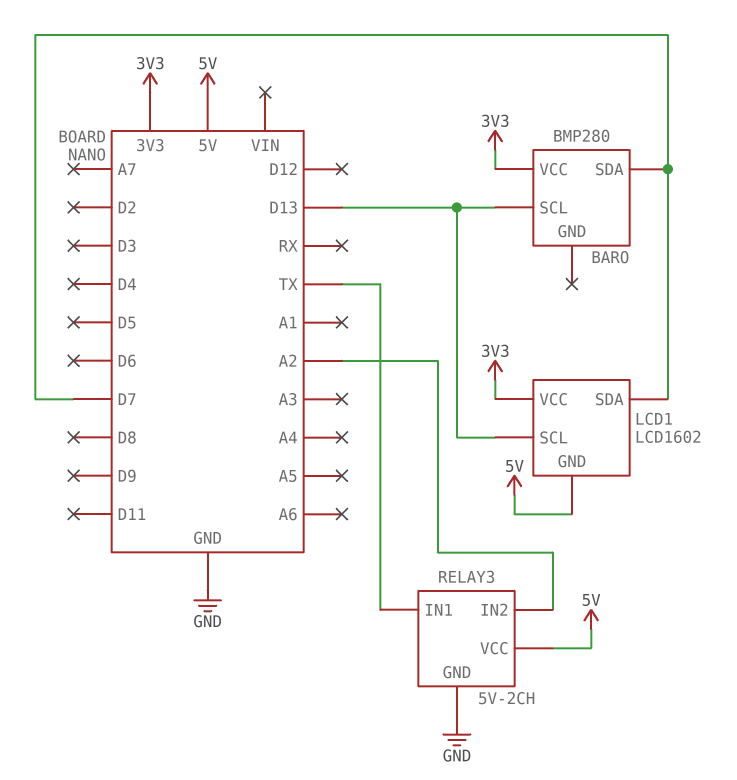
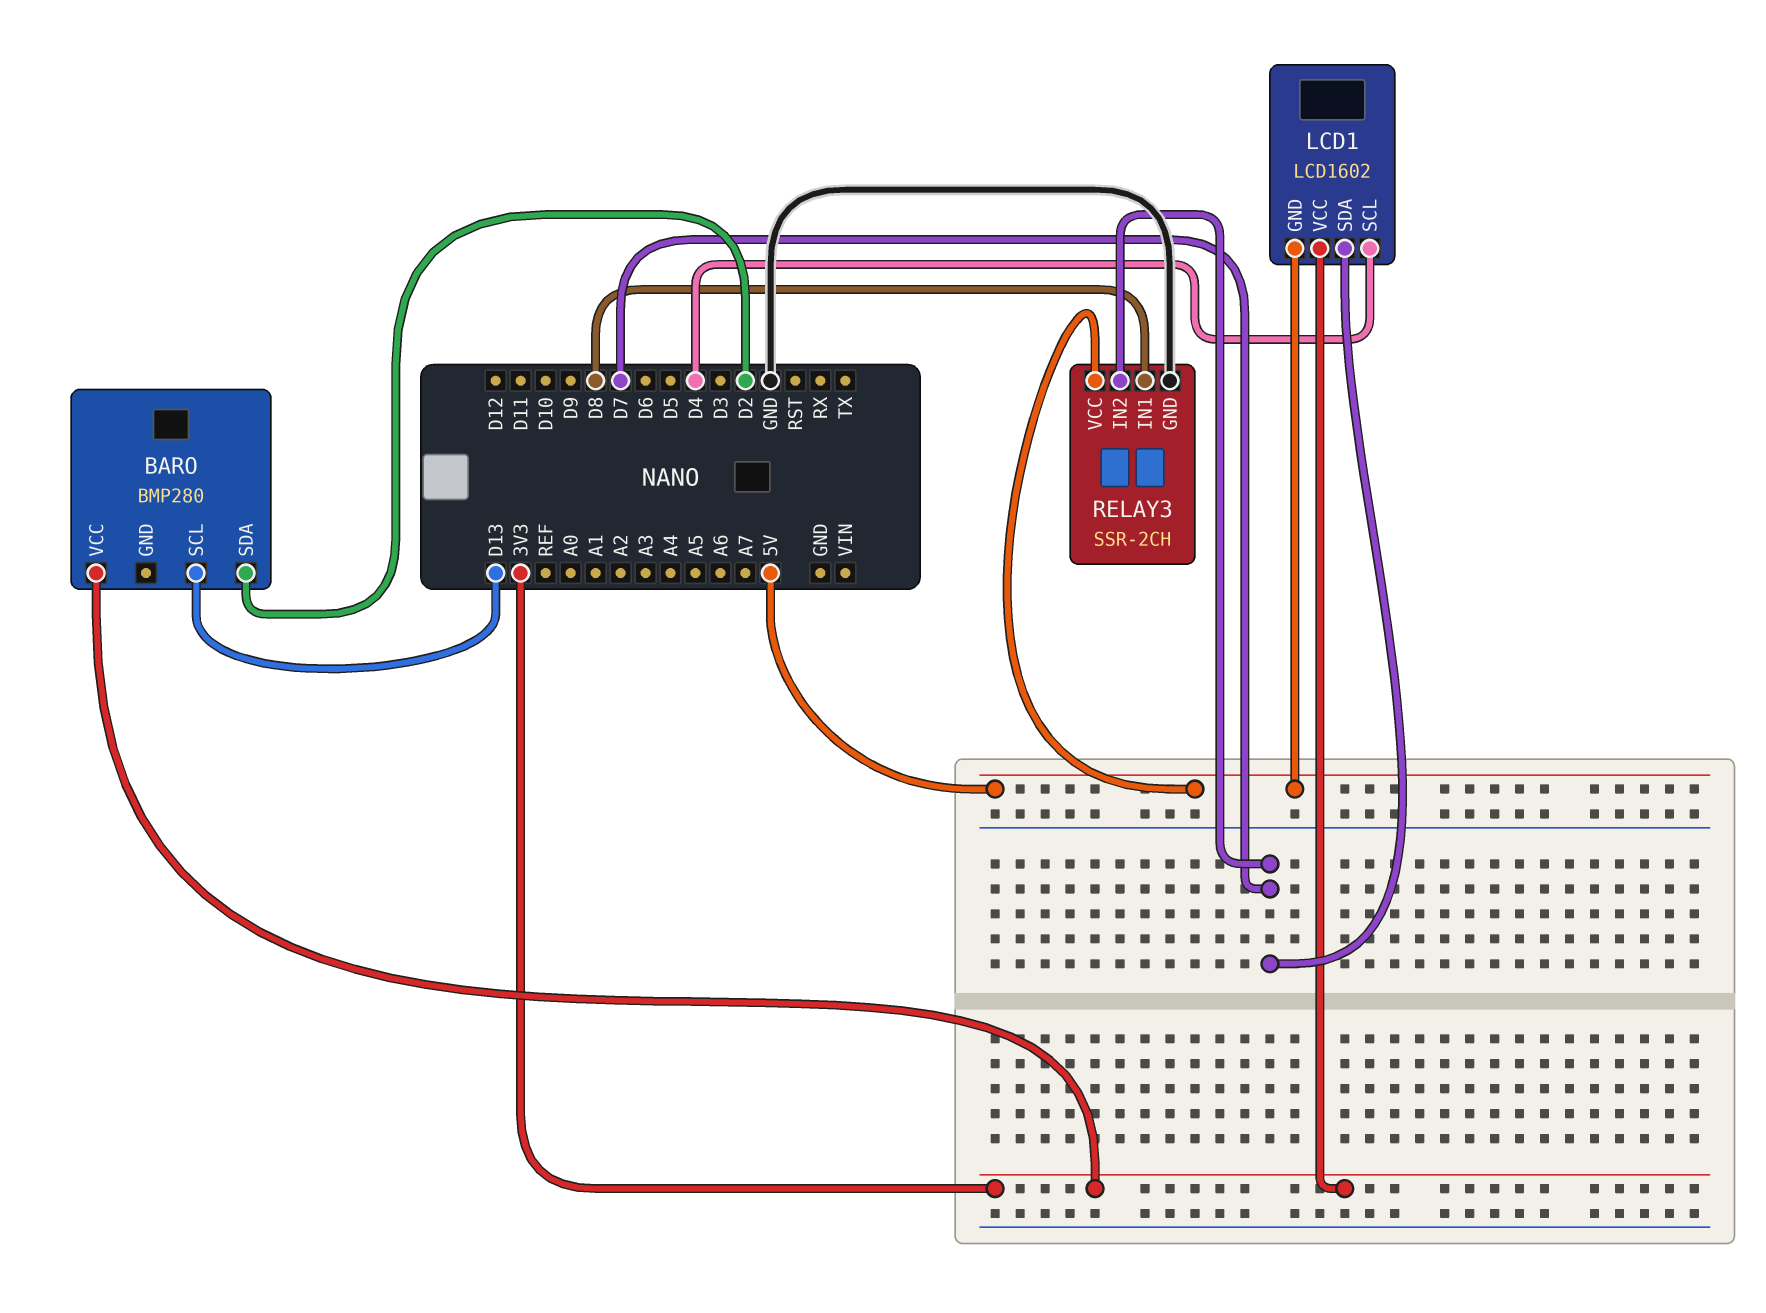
BARO pin SDA: D7 -> D2
LCD1 pin SCL: D13 -> D4
RELAY3: 5V-2CH -> SSR-2CH
RELAY3 pin IN1: TX -> D8
RELAY3 pin IN2: A2 -> D7

